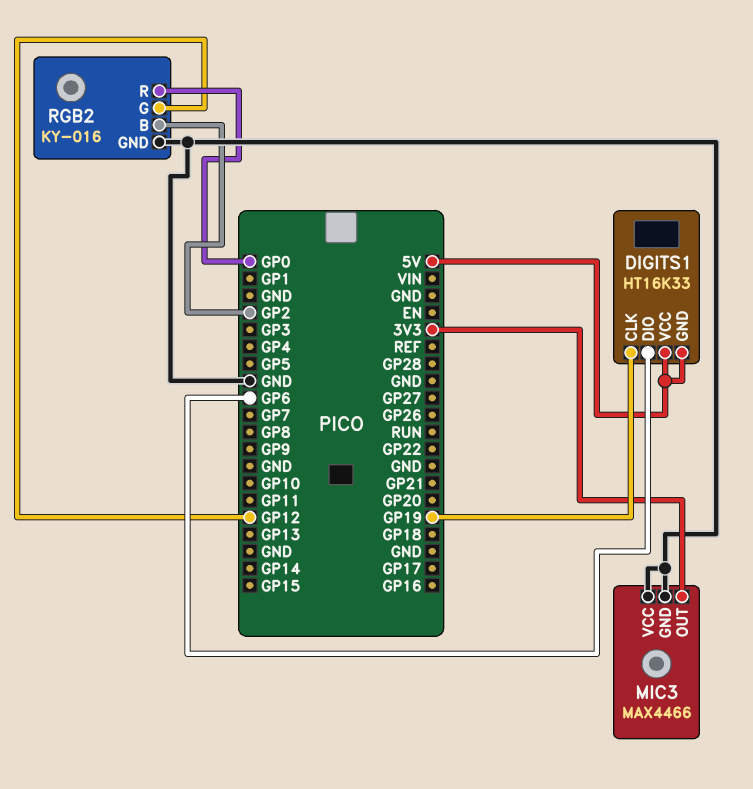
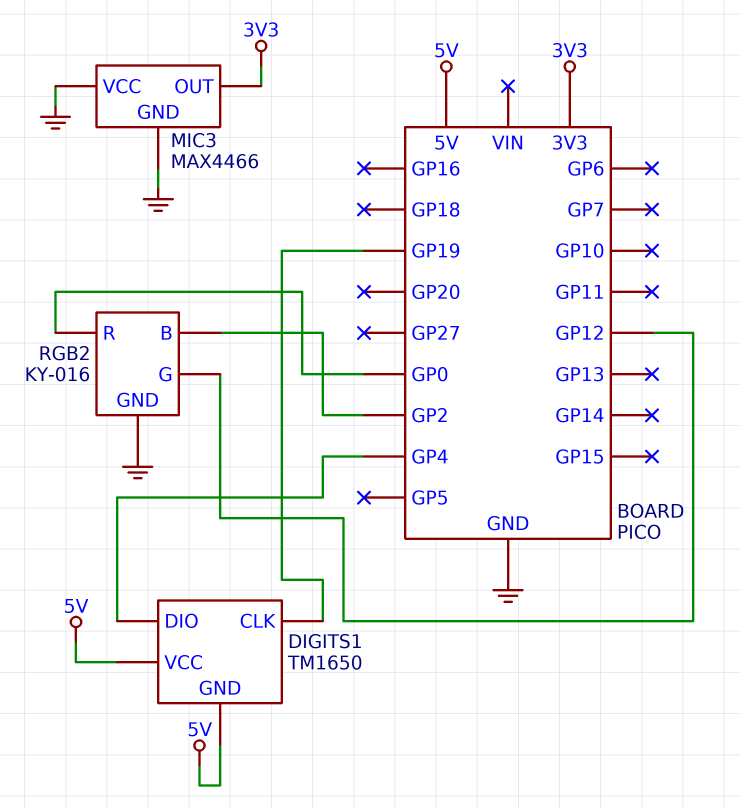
DIGITS1: HT16K33 -> TM1650
DIGITS1 pin DIO: GP6 -> GP4

